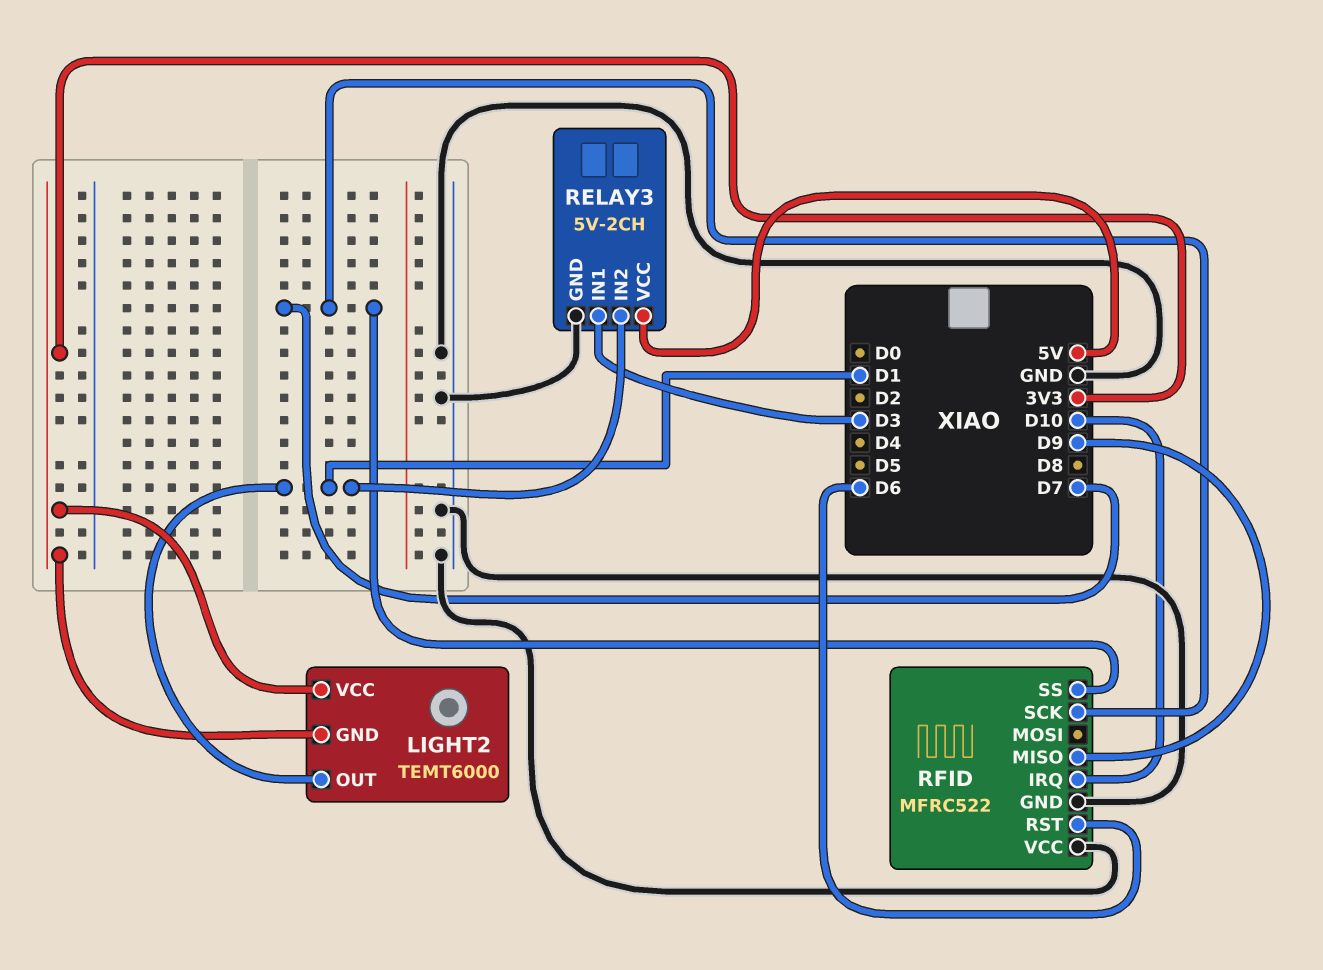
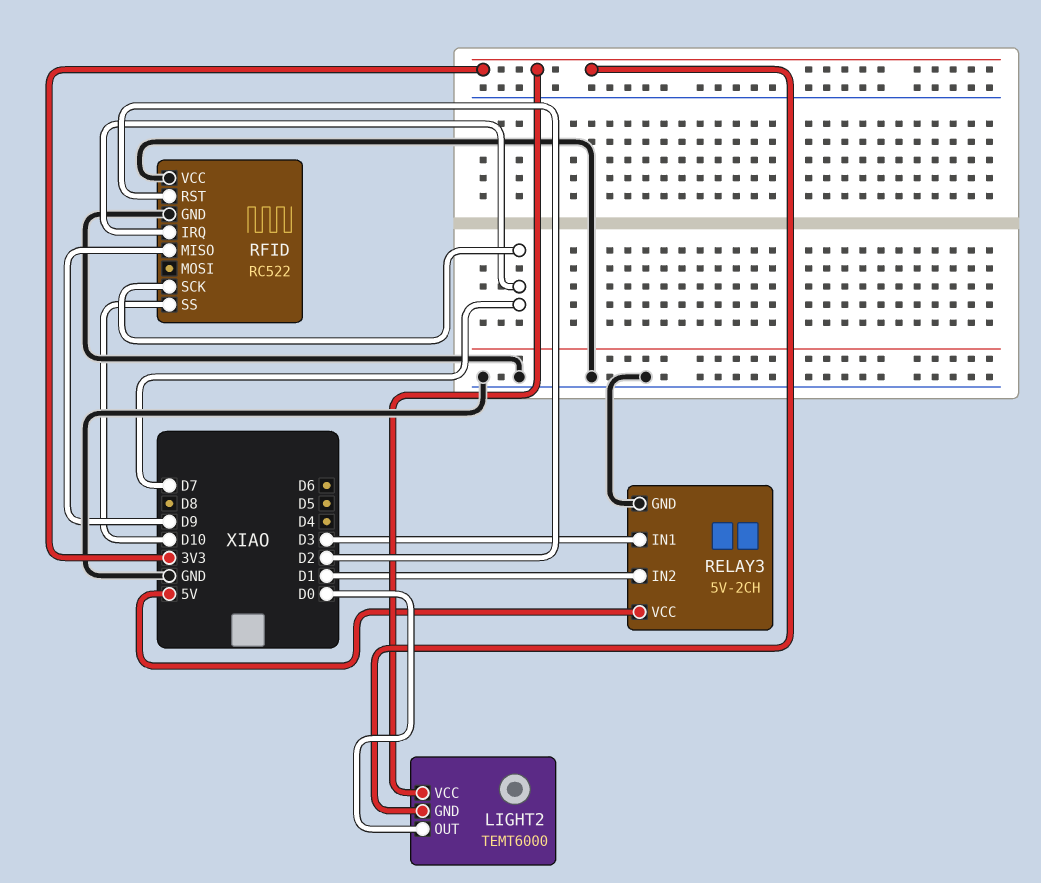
LIGHT2 pin OUT: D1 -> D0
RFID: MFRC522 -> RC522
RFID pin IRQ: D10 -> D7
RFID pin RST: D6 -> D2
RFID pin SS: D7 -> D10

